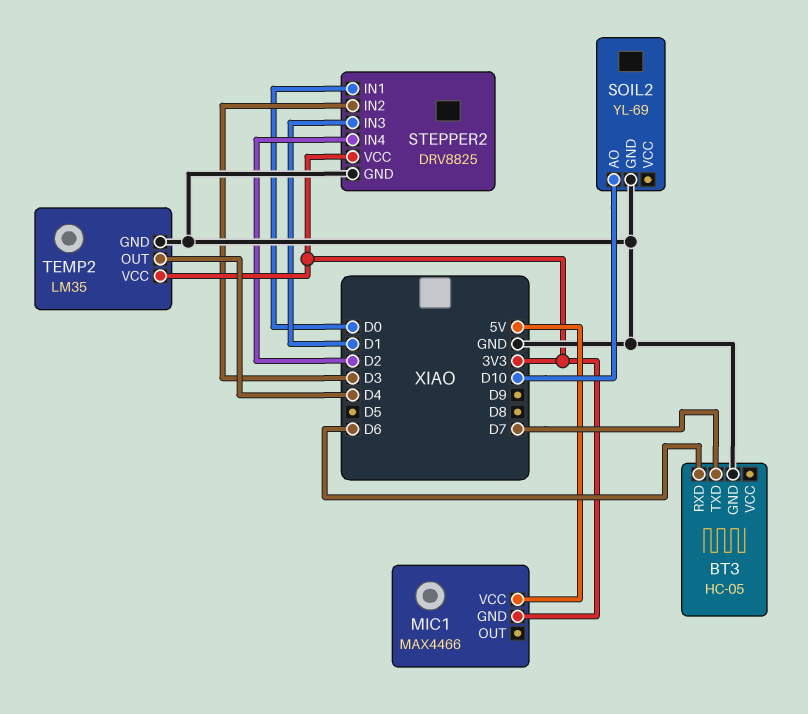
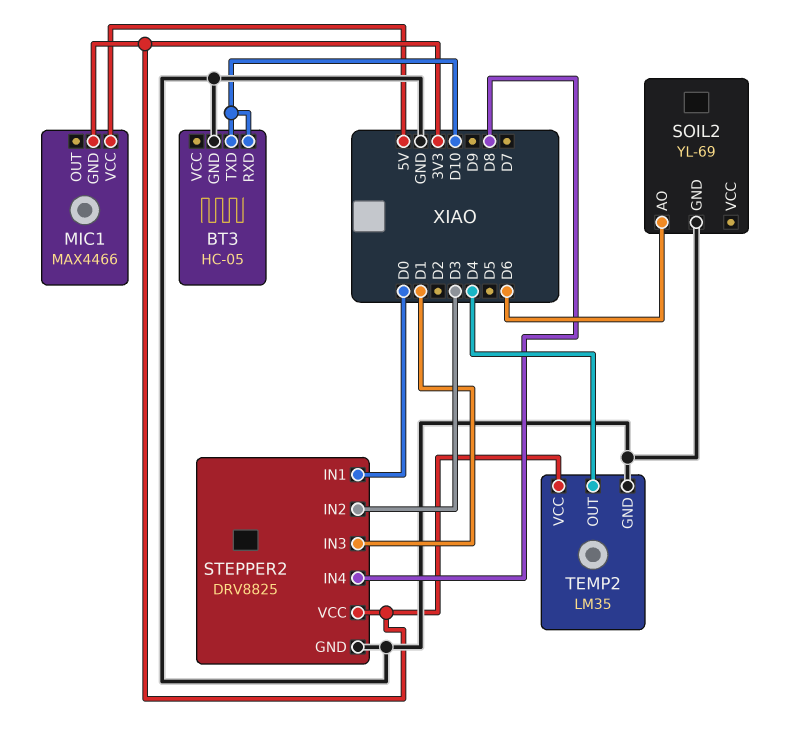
BT3 pin RXD: D6 -> D10
BT3 pin TXD: D7 -> D10
SOIL2 pin AO: D10 -> D6
STEPPER2 pin IN4: D2 -> D8

